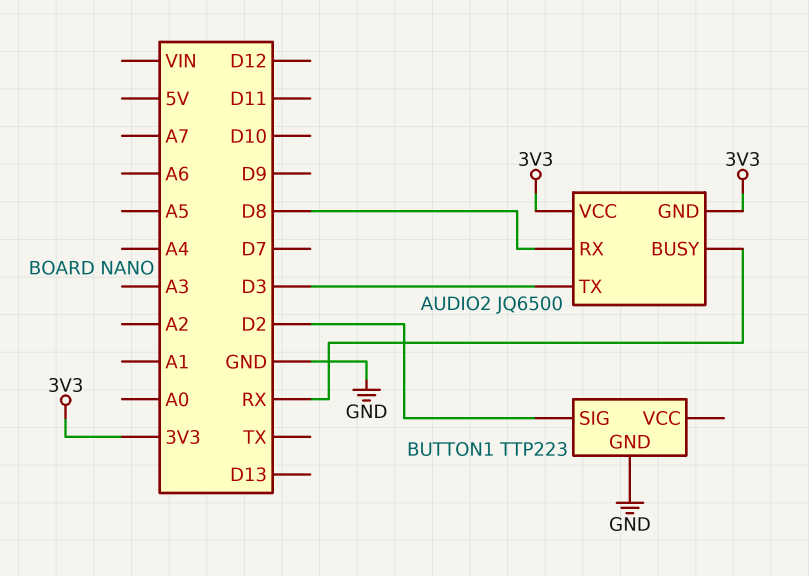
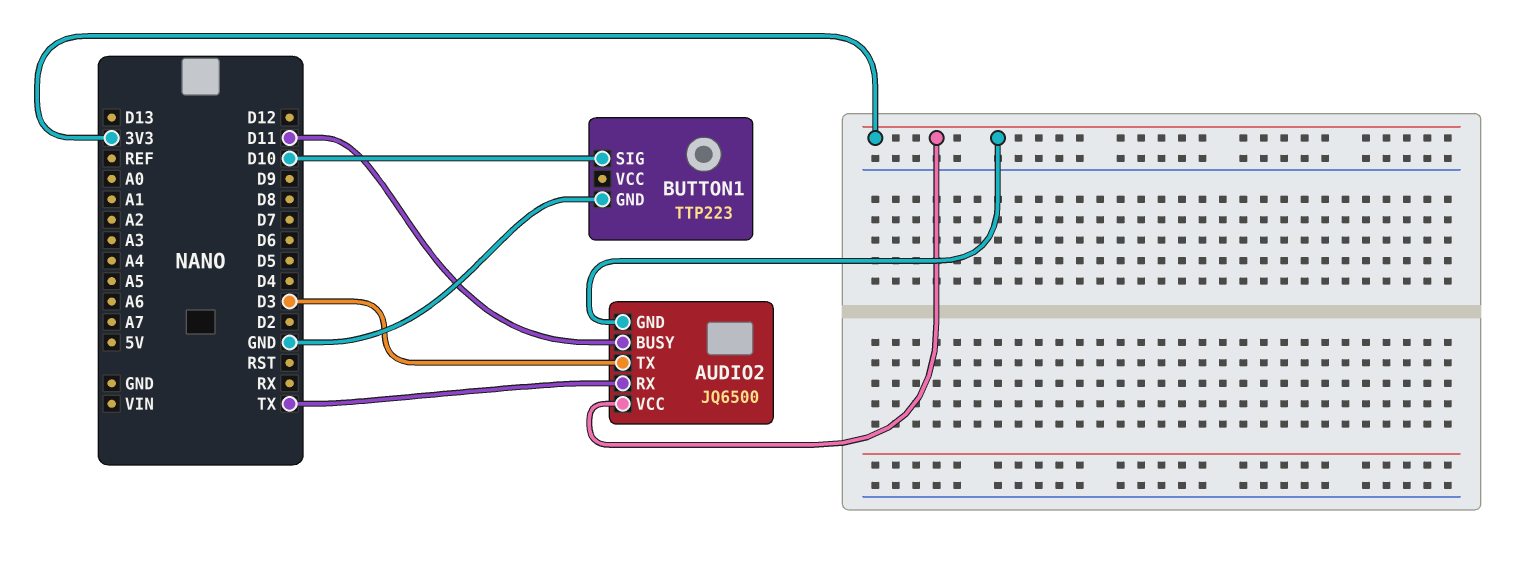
AUDIO2 pin BUSY: RX -> D11
AUDIO2 pin RX: D8 -> TX
BUTTON1 pin SIG: D2 -> D10

